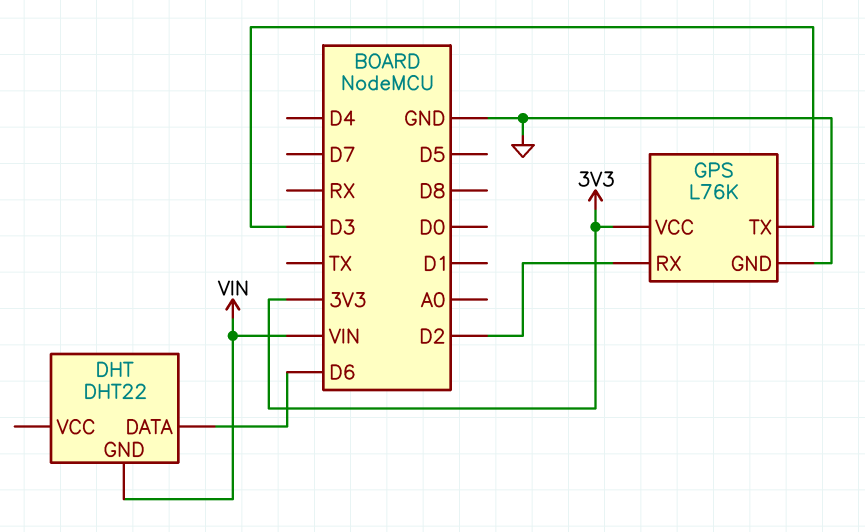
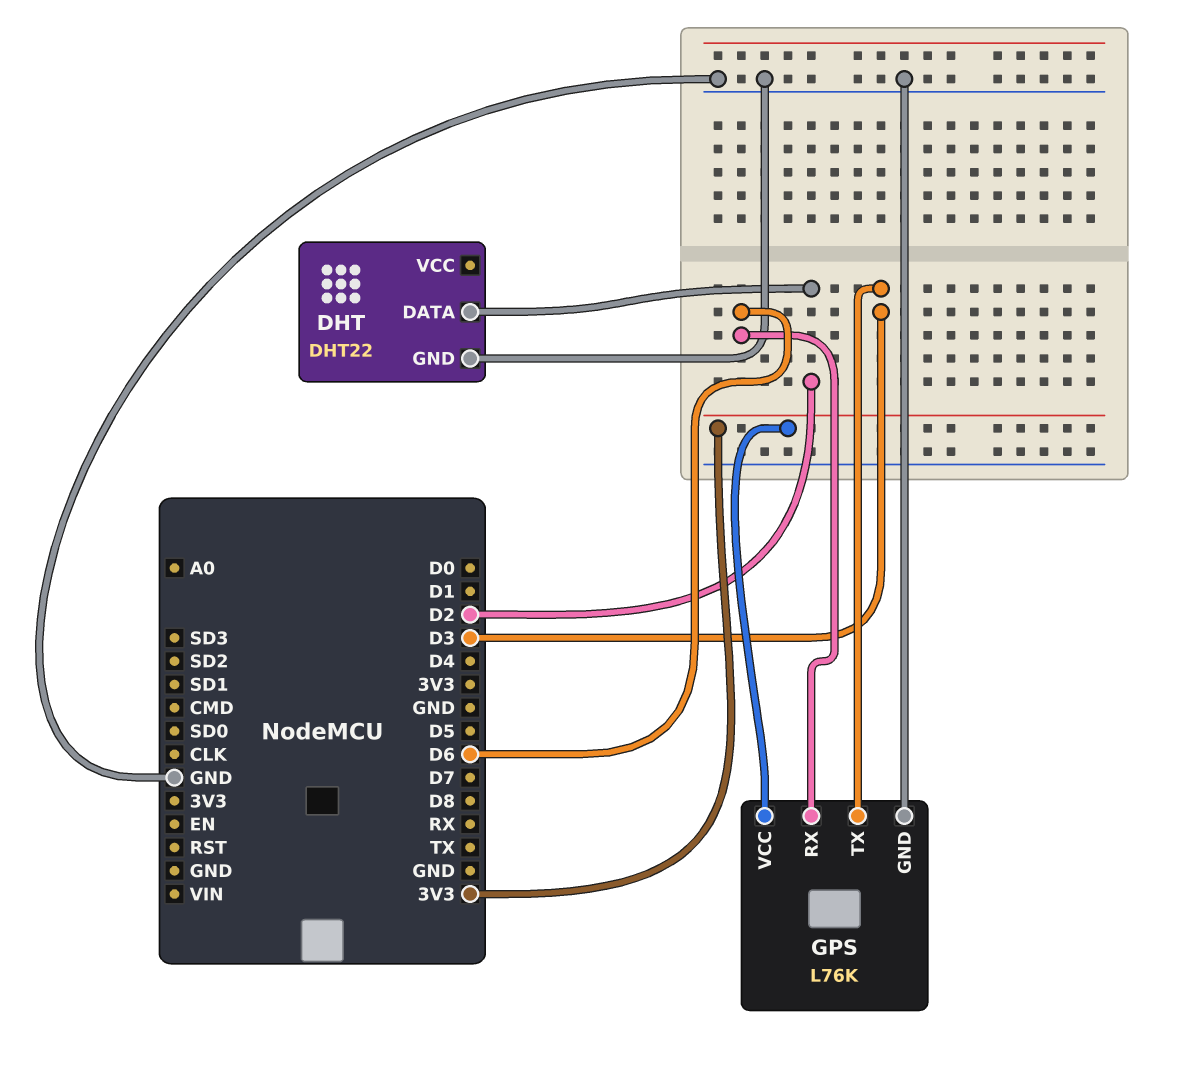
DHT pin DATA: D6 -> D2
DHT pin GND: VIN -> GND
GPS pin RX: D2 -> D6

